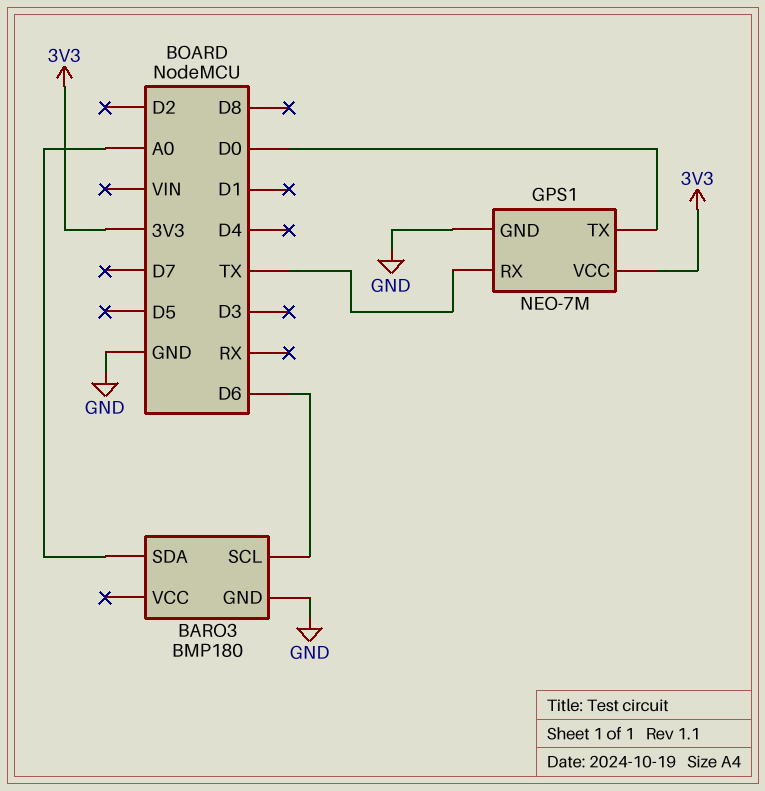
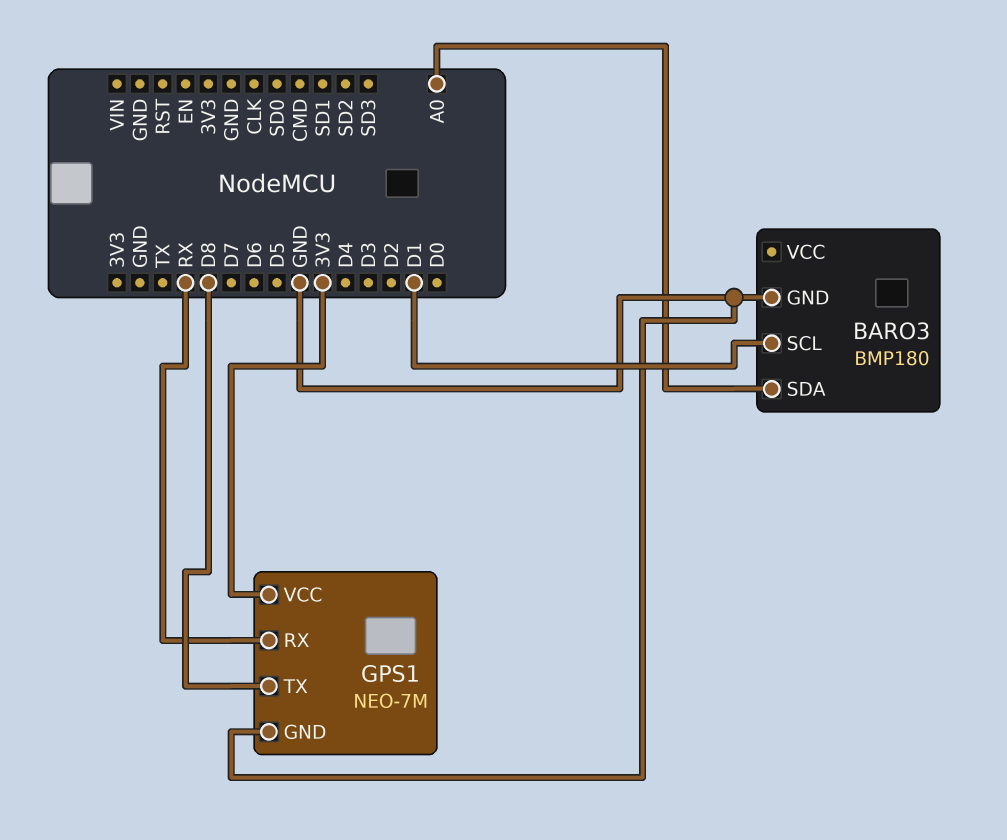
BARO3 pin SCL: D6 -> D1
GPS1 pin RX: TX -> RX
GPS1 pin TX: D0 -> D8

